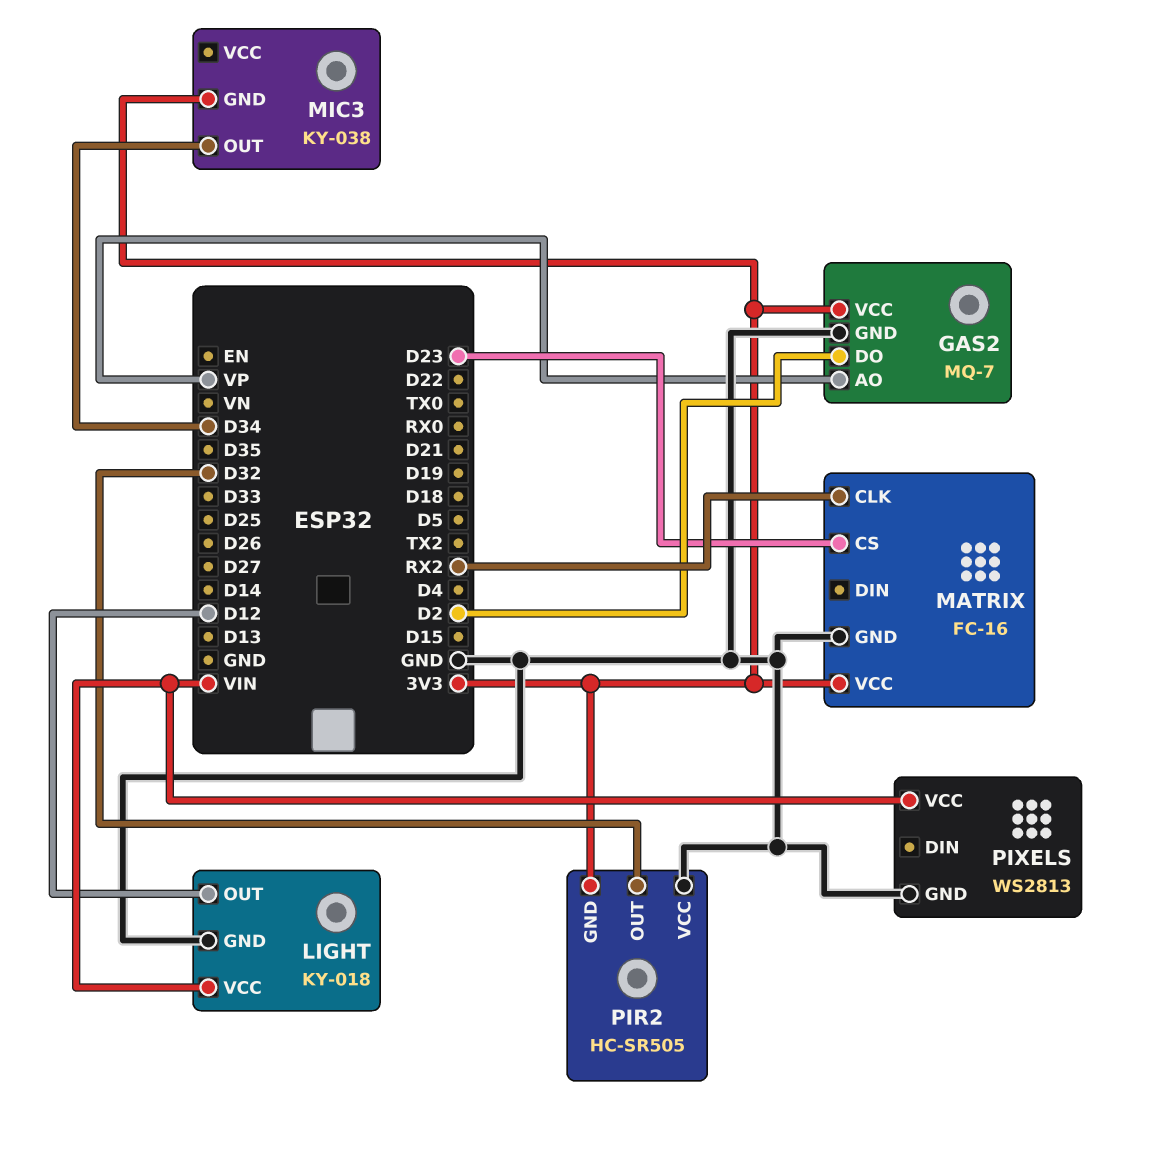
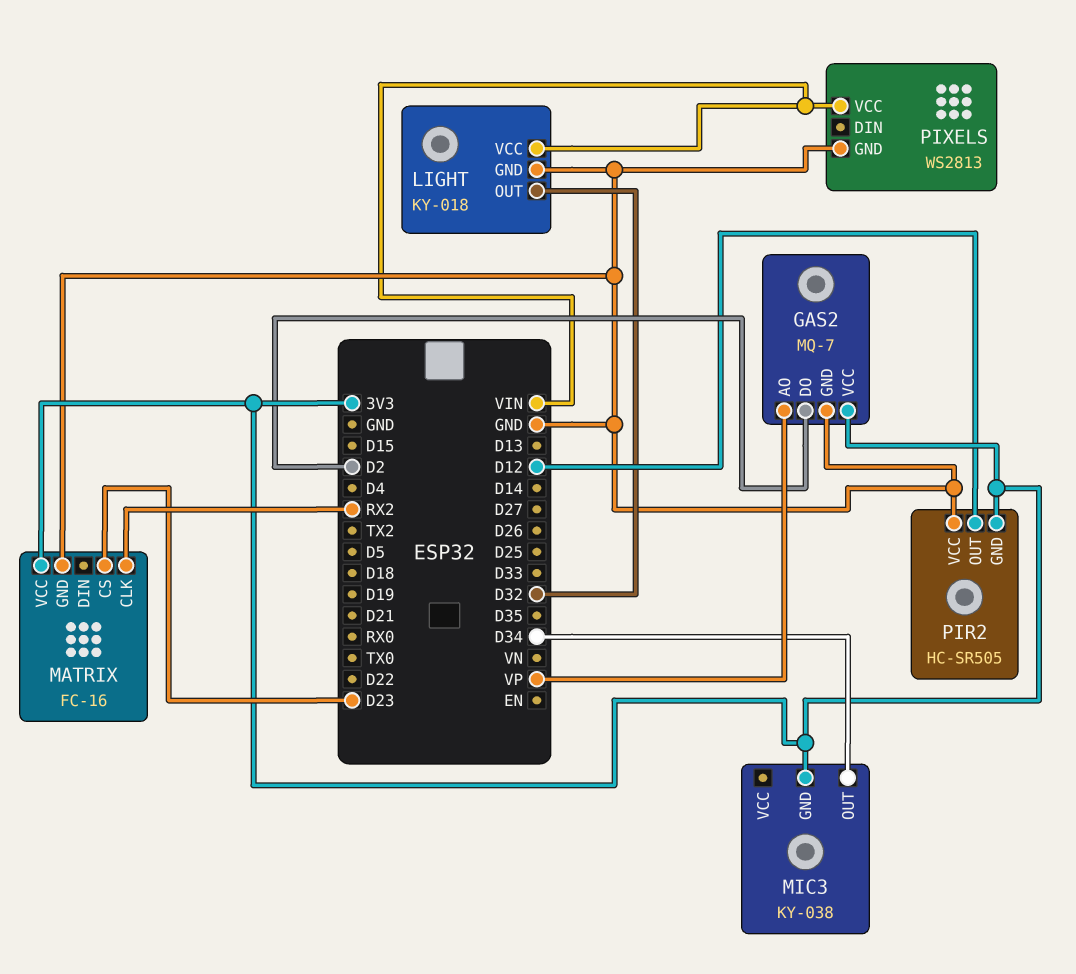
LIGHT pin OUT: D12 -> D32
PIR2 pin OUT: D32 -> D12

